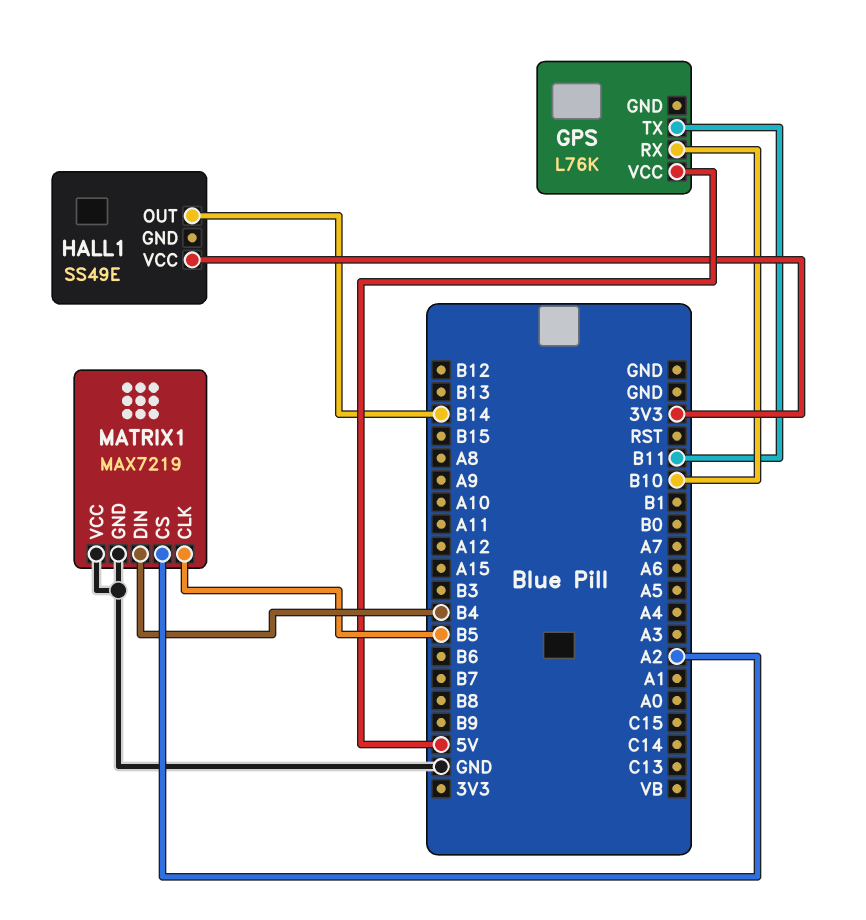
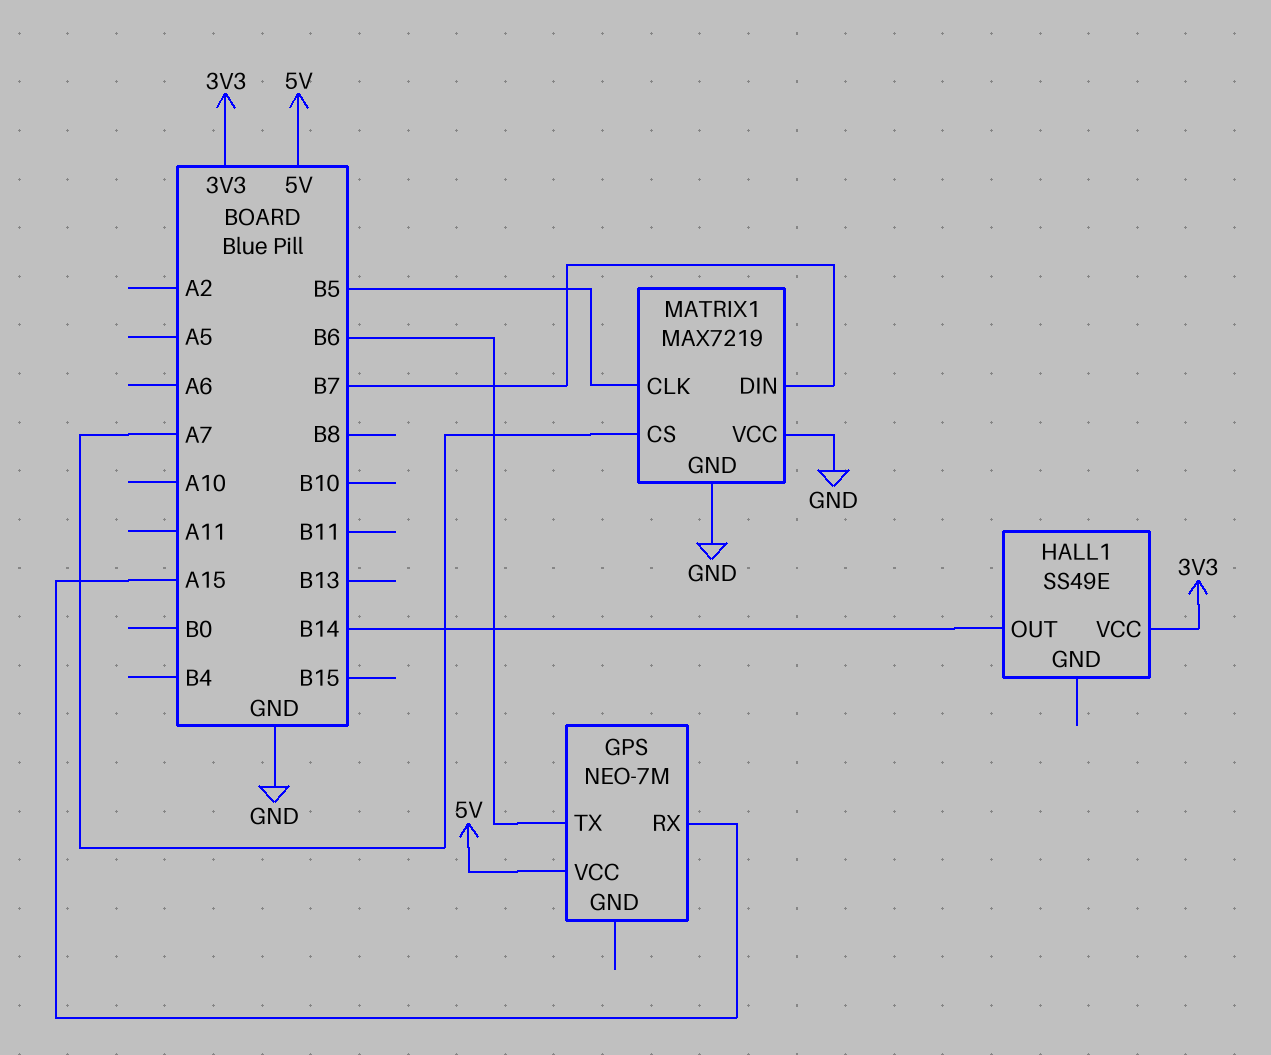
GPS: L76K -> NEO-7M
GPS pin RX: B10 -> A15
GPS pin TX: B11 -> B6
MATRIX1 pin CS: A2 -> A7
MATRIX1 pin DIN: B4 -> B7

